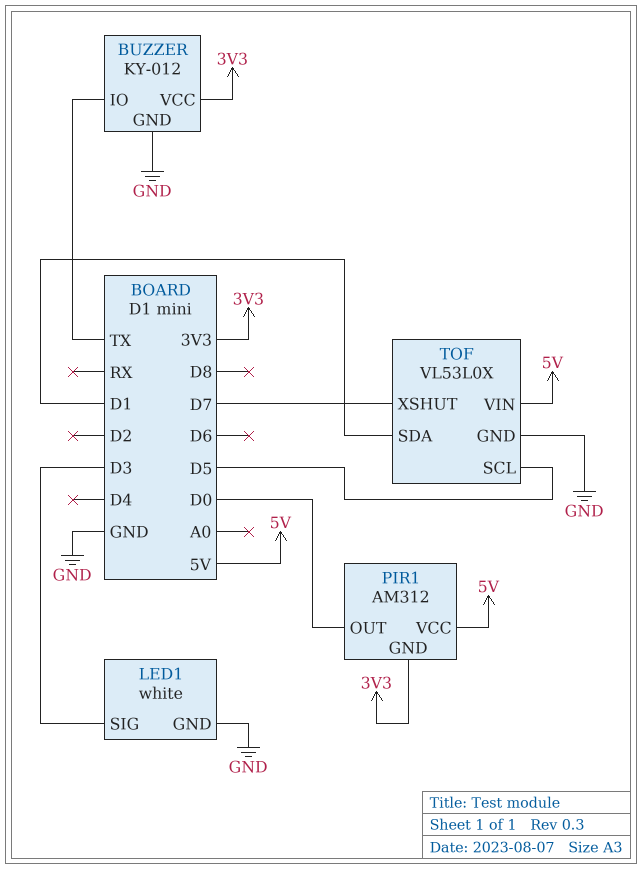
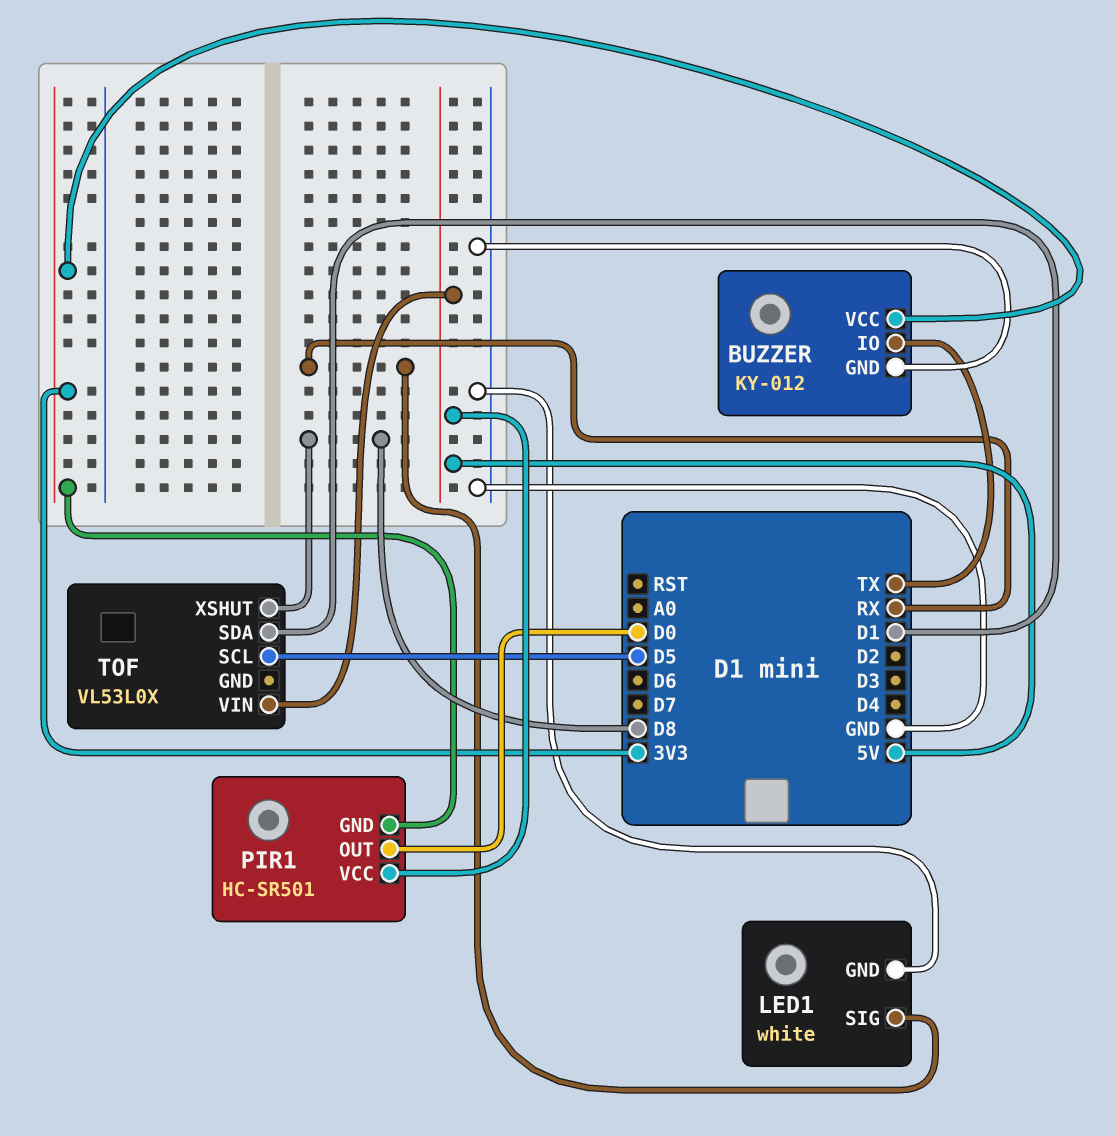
LED1 pin SIG: D3 -> RX
PIR1: AM312 -> HC-SR501
TOF pin GND: GND -> none
TOF pin XSHUT: D7 -> D8

